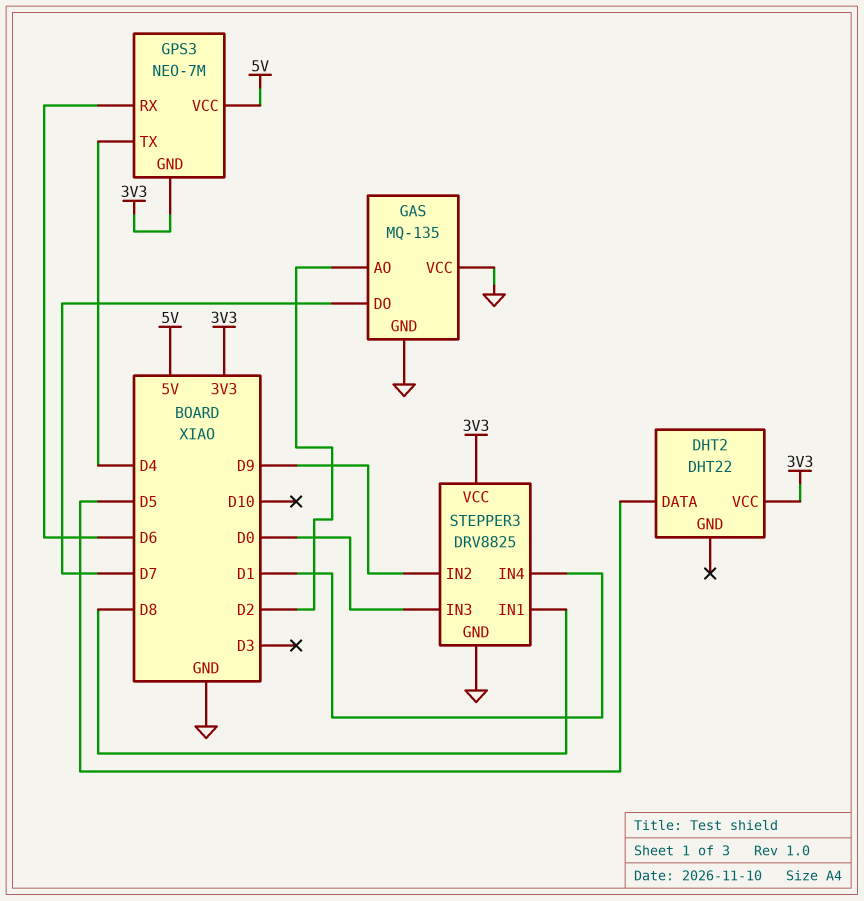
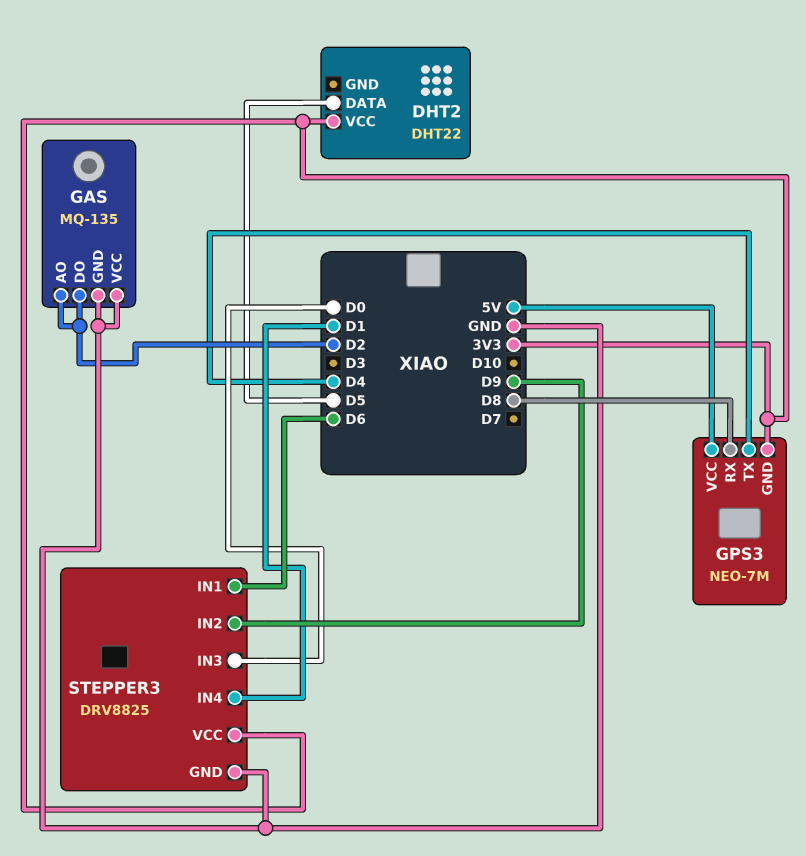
GAS pin DO: D7 -> D2
GPS3 pin RX: D6 -> D8
STEPPER3 pin IN1: D8 -> D6

